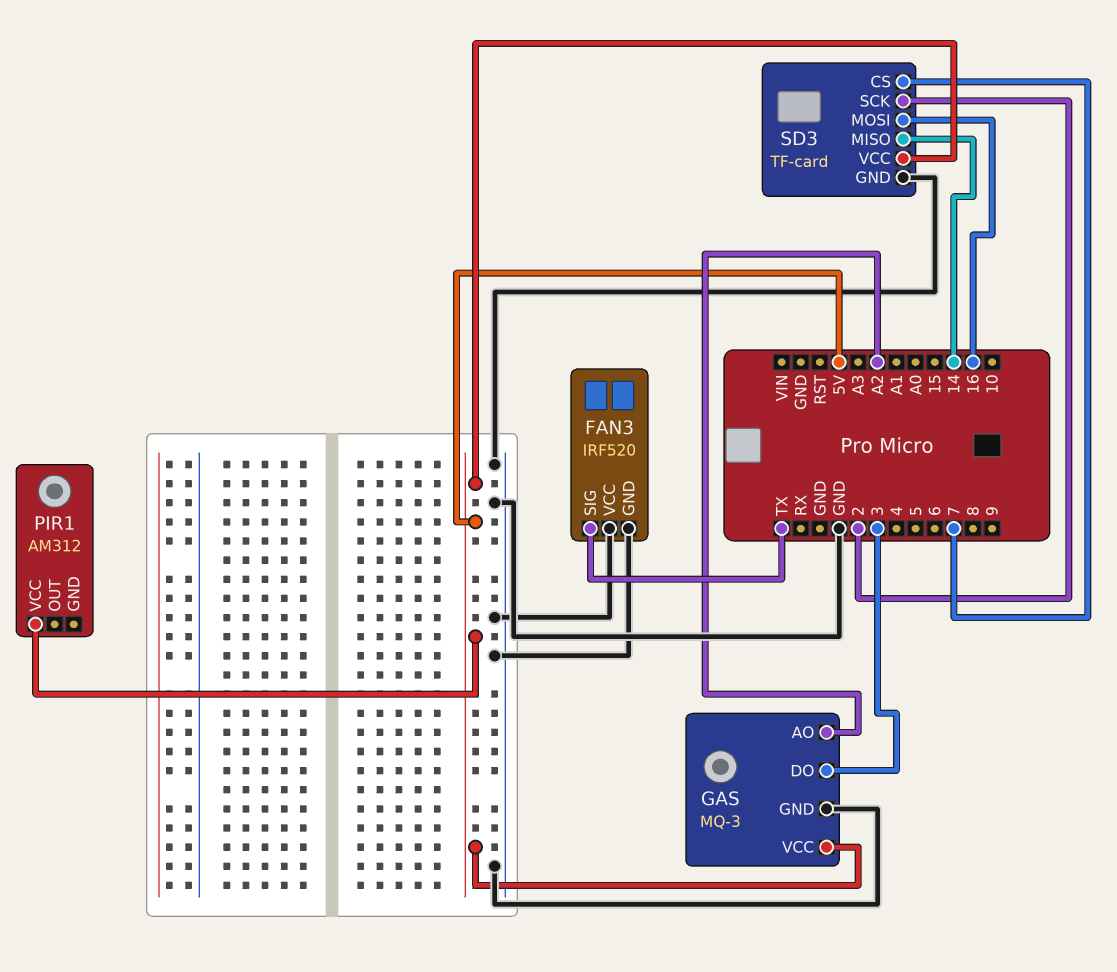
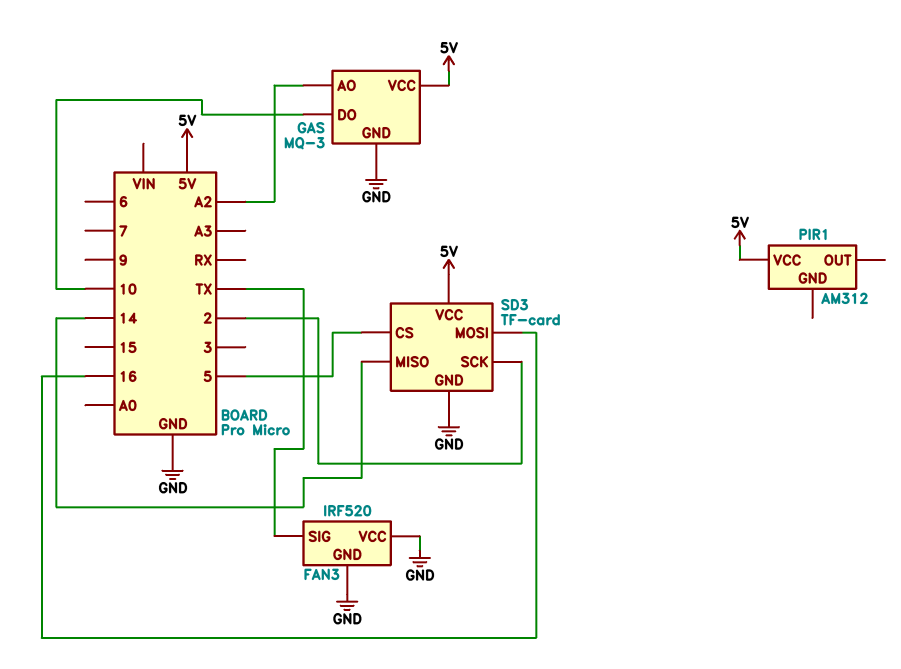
GAS pin DO: 3 -> 10
SD3 pin CS: 7 -> 5

